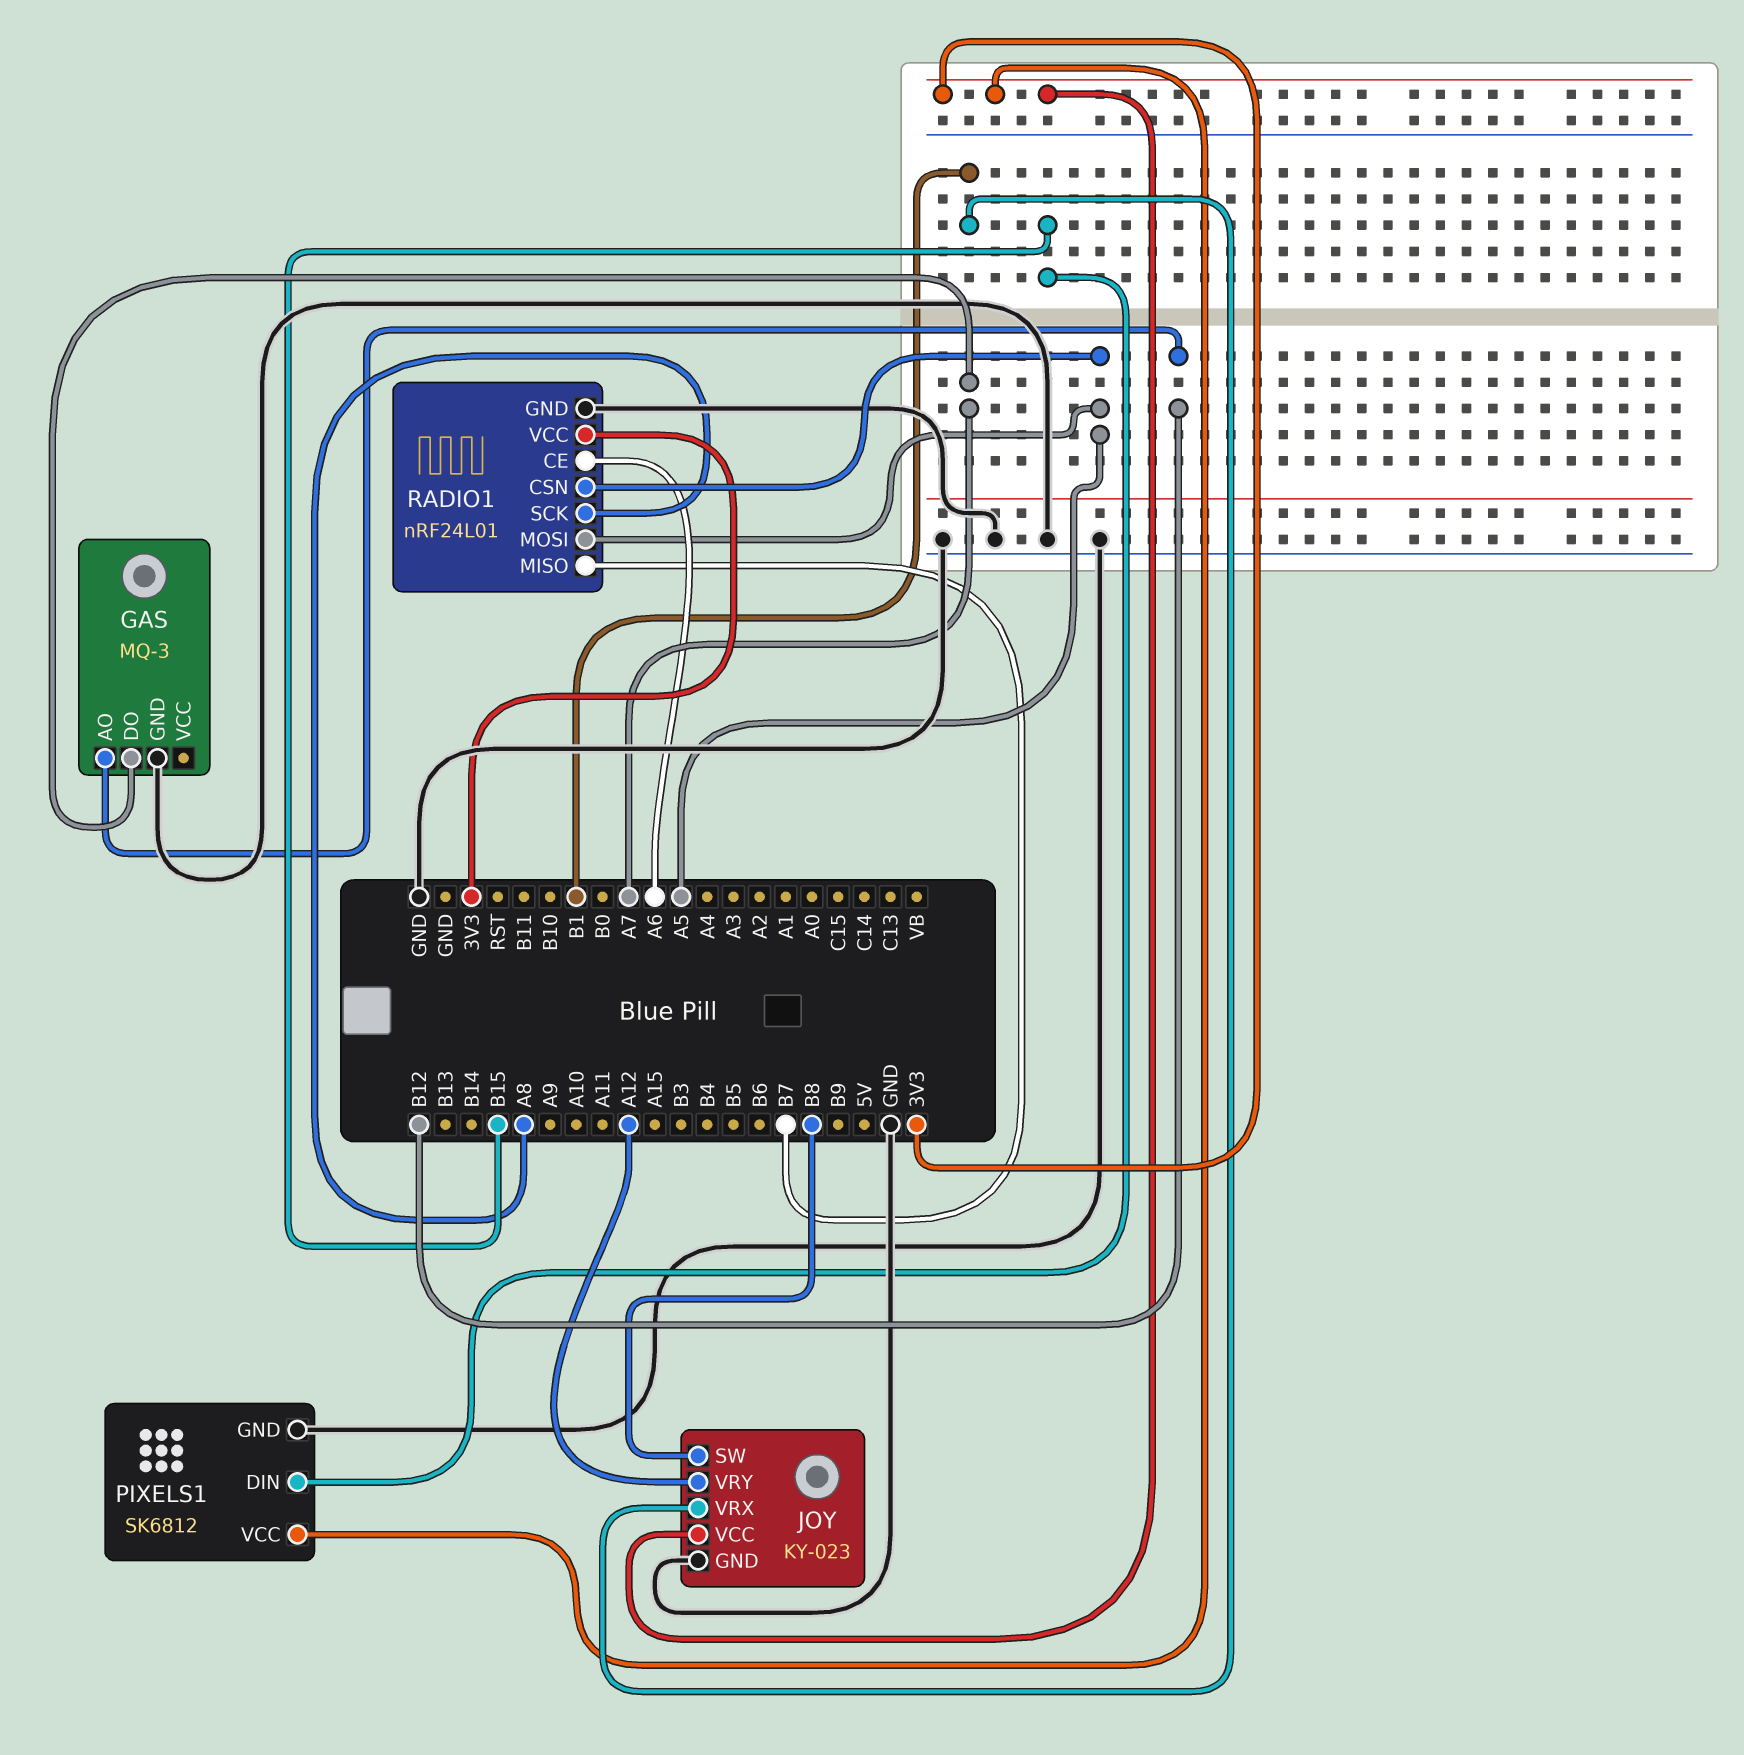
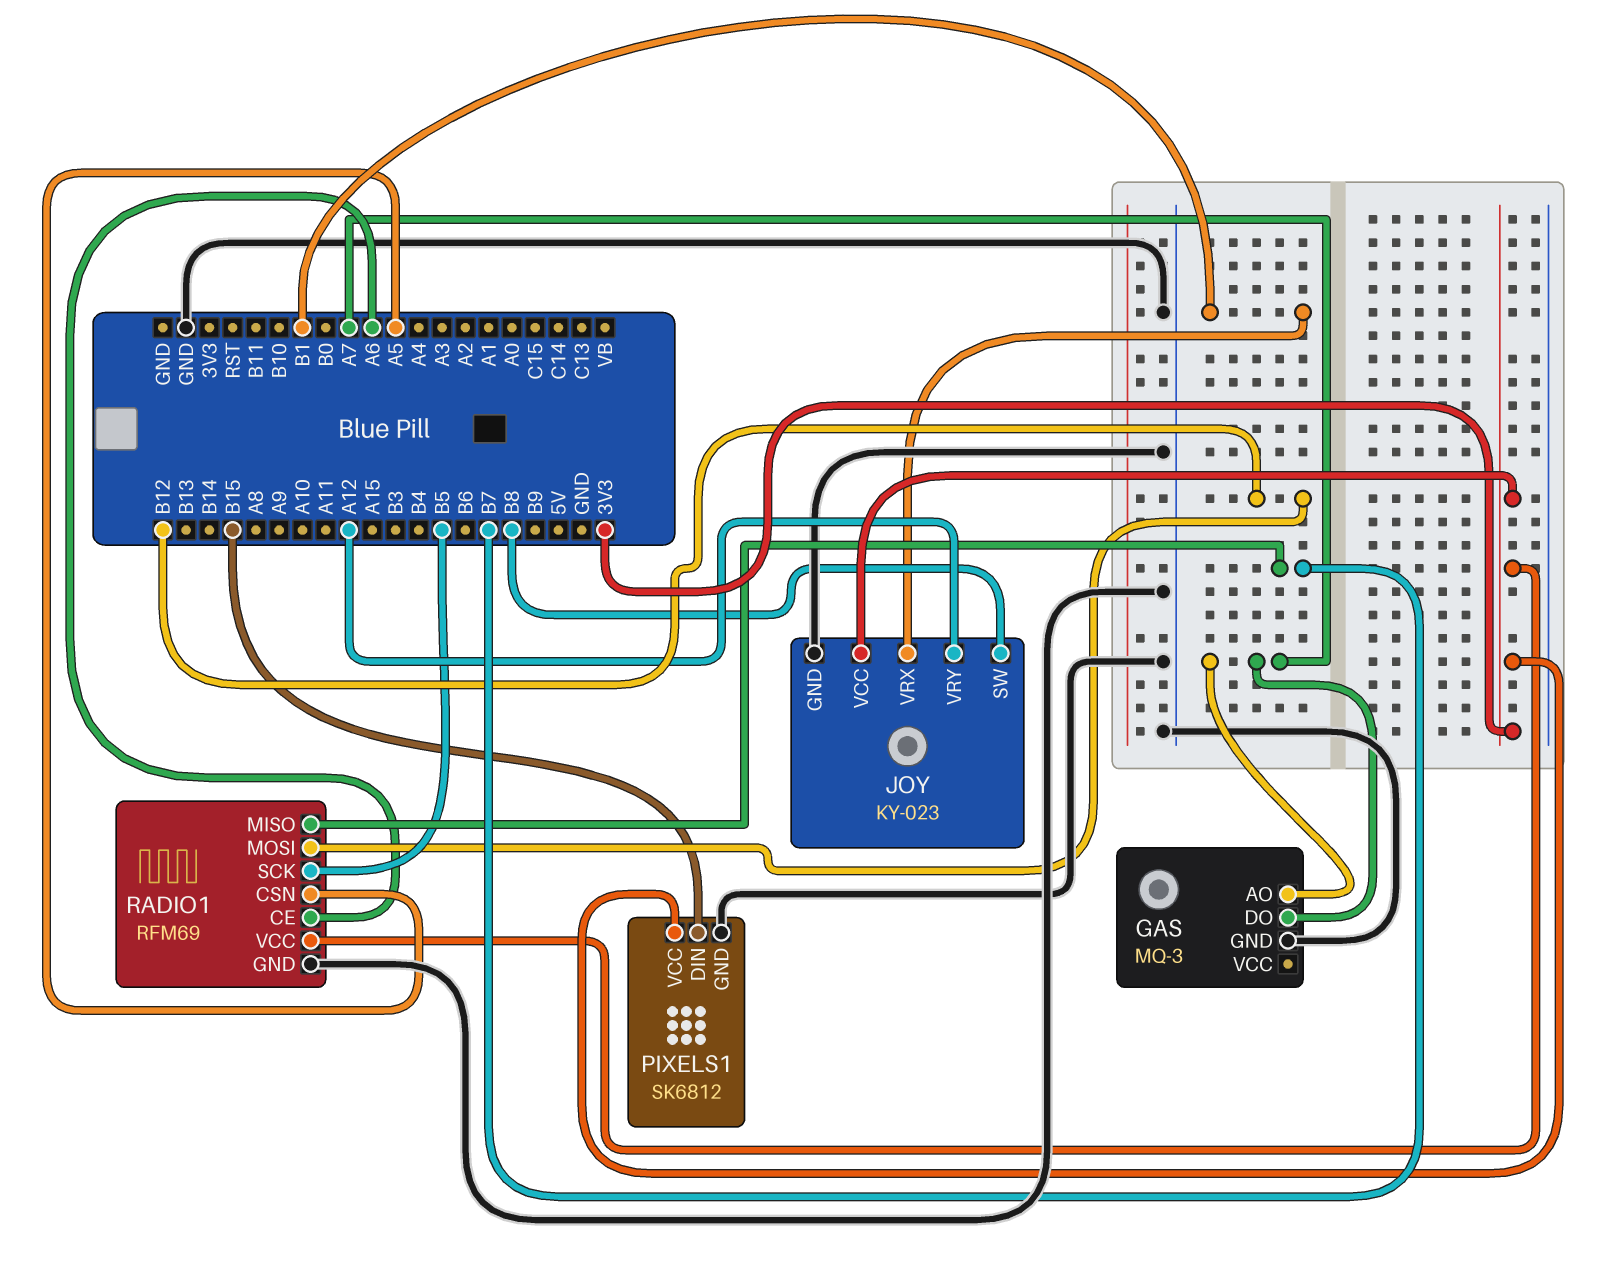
GAS pin AO: B12 -> A7
RADIO1: nRF24L01 -> RFM69
RADIO1 pin MOSI: A5 -> B12
RADIO1 pin SCK: A8 -> B5

